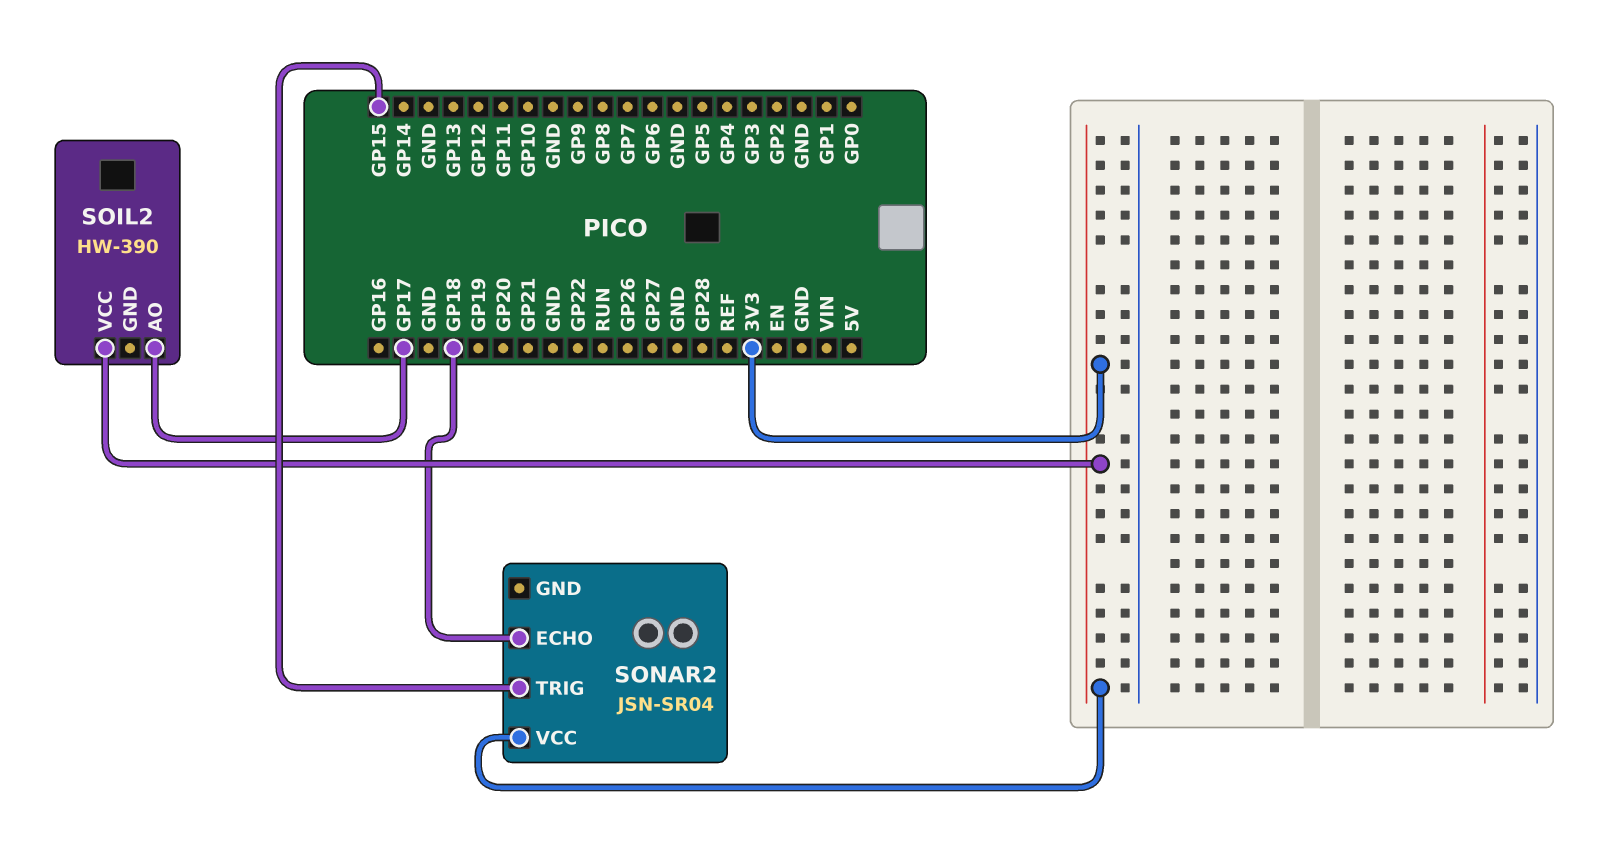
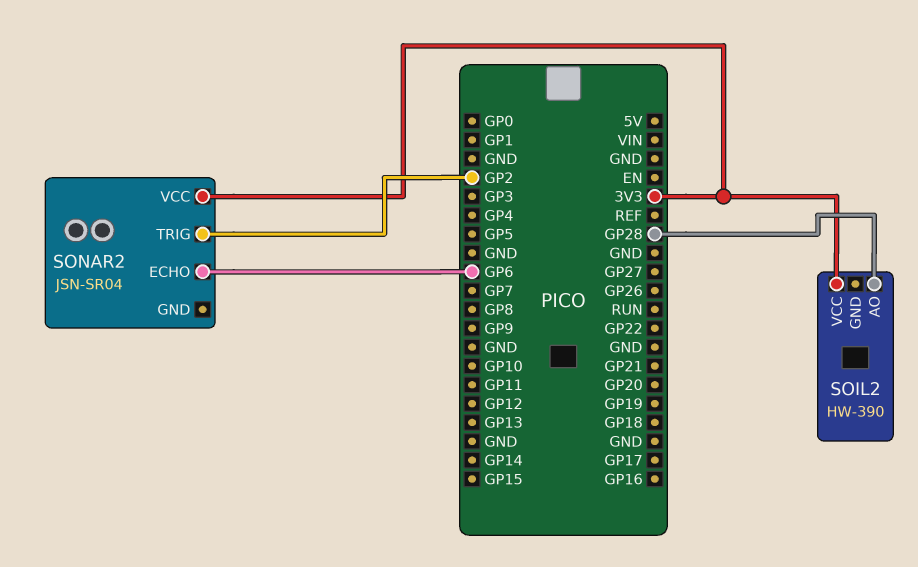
SOIL2 pin AO: GP17 -> GP28
SONAR2 pin ECHO: GP18 -> GP6
SONAR2 pin TRIG: GP15 -> GP2

